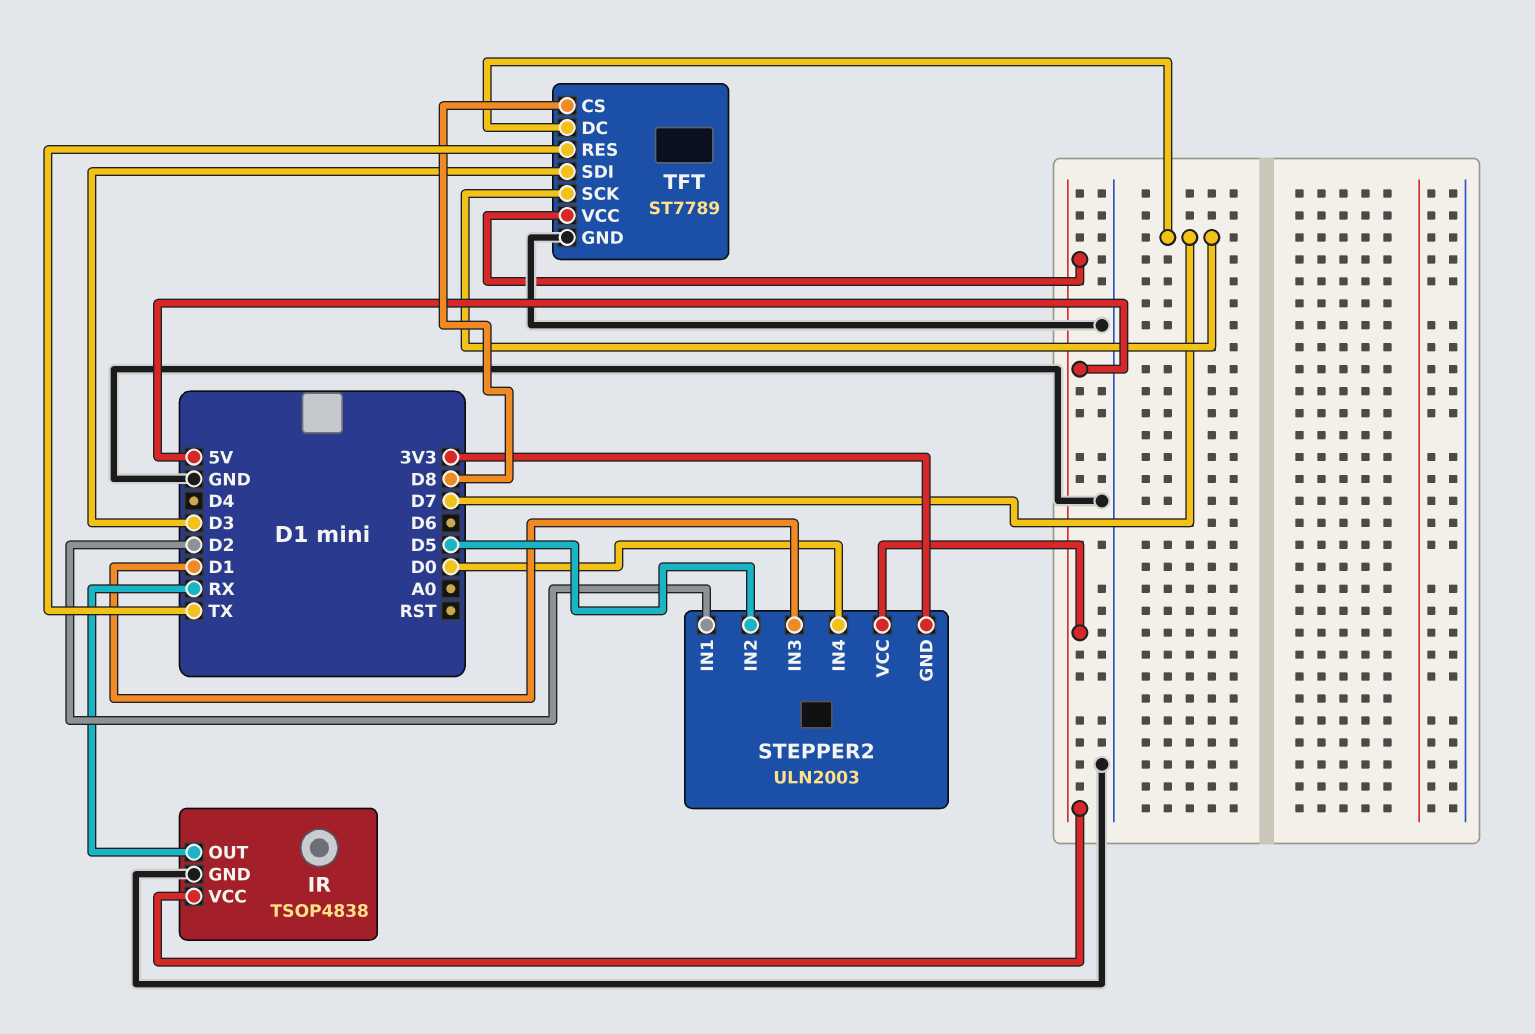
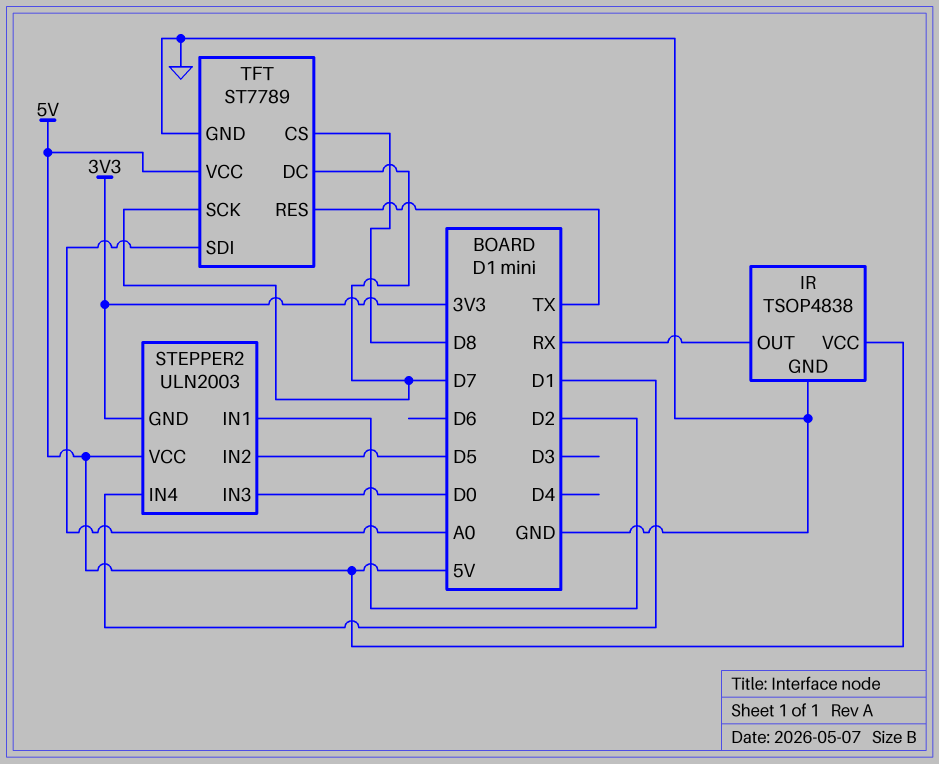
STEPPER2 pin IN3: D1 -> D0
STEPPER2 pin IN4: D0 -> D1
TFT pin SDI: D3 -> A0

